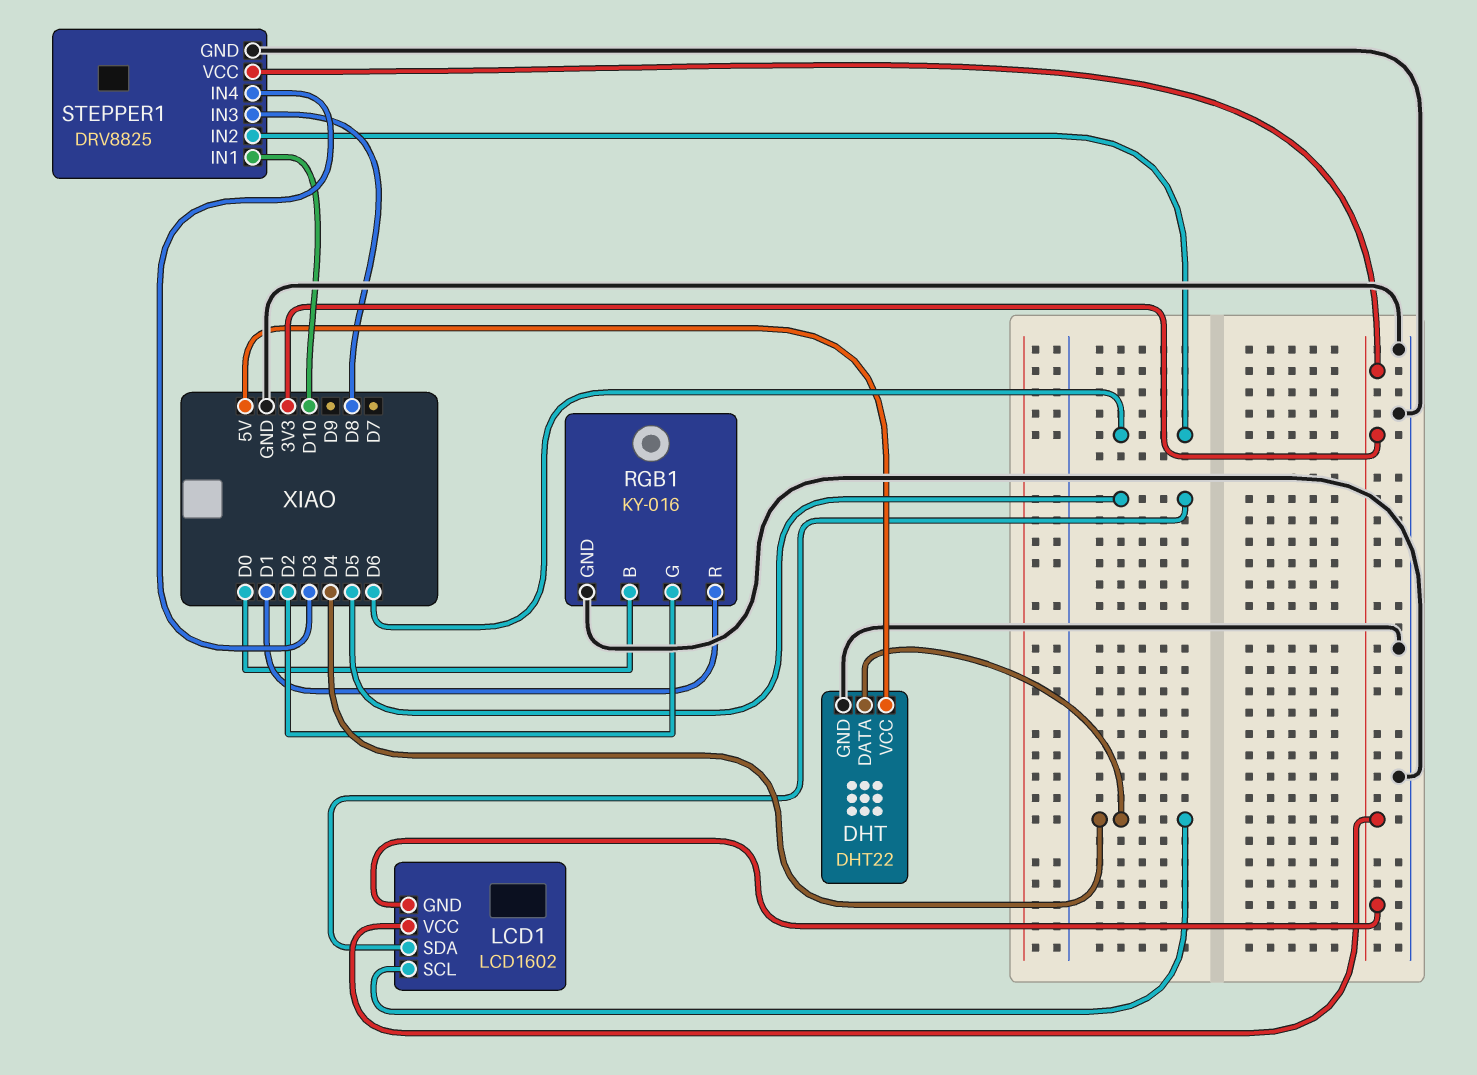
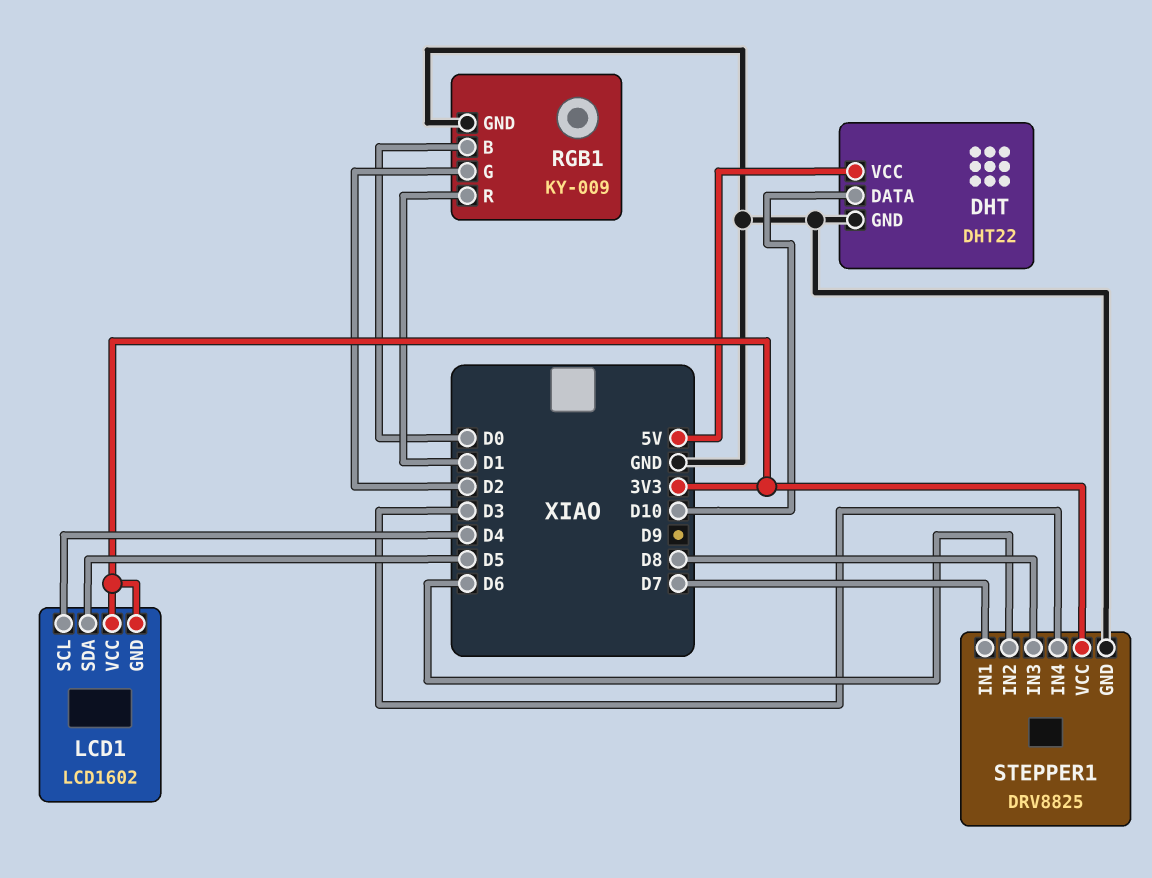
DHT pin DATA: D4 -> D10
RGB1: KY-016 -> KY-009
STEPPER1 pin IN1: D10 -> D7

